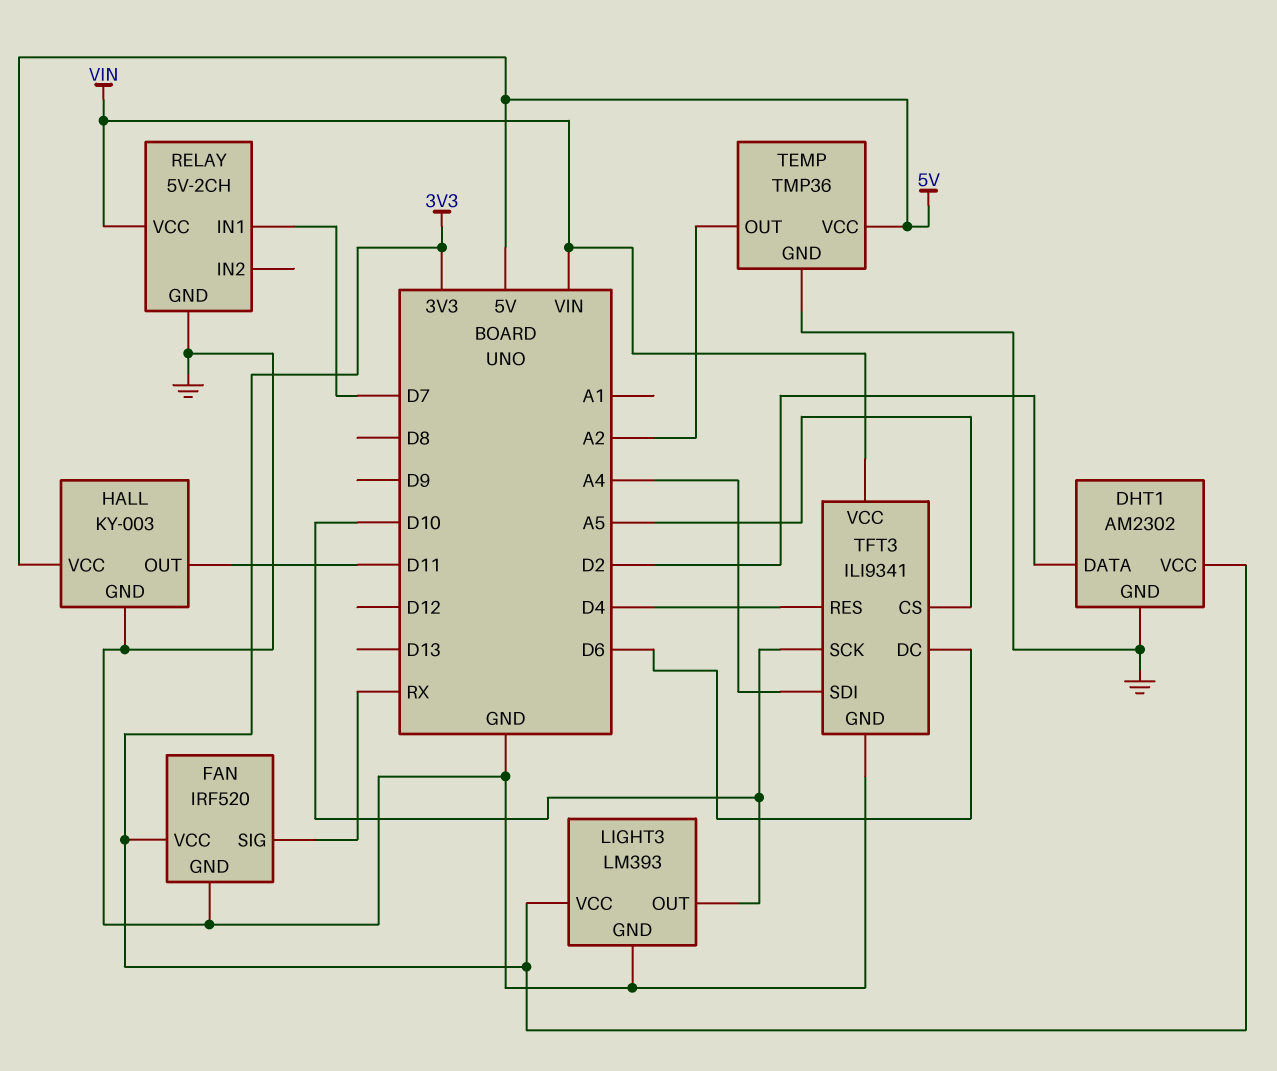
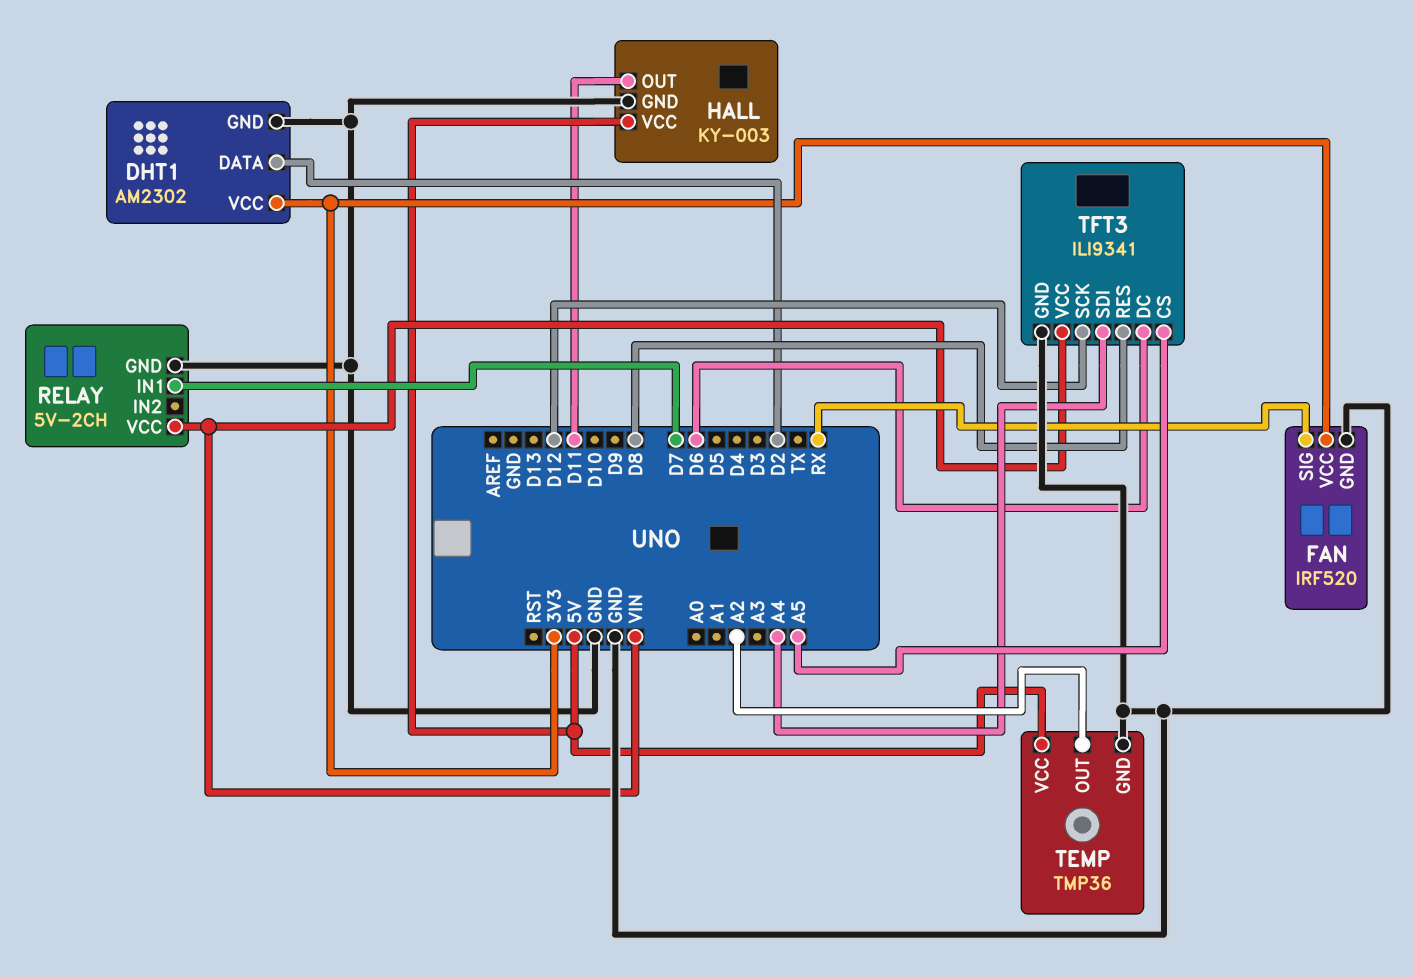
LIGHT3: LM393 -> none
LIGHT3 pin GND: GND -> none
LIGHT3 pin OUT: D10 -> none
LIGHT3 pin VCC: 3V3 -> none
TFT3 pin RES: D4 -> D8
TFT3 pin SCK: D10 -> D12

